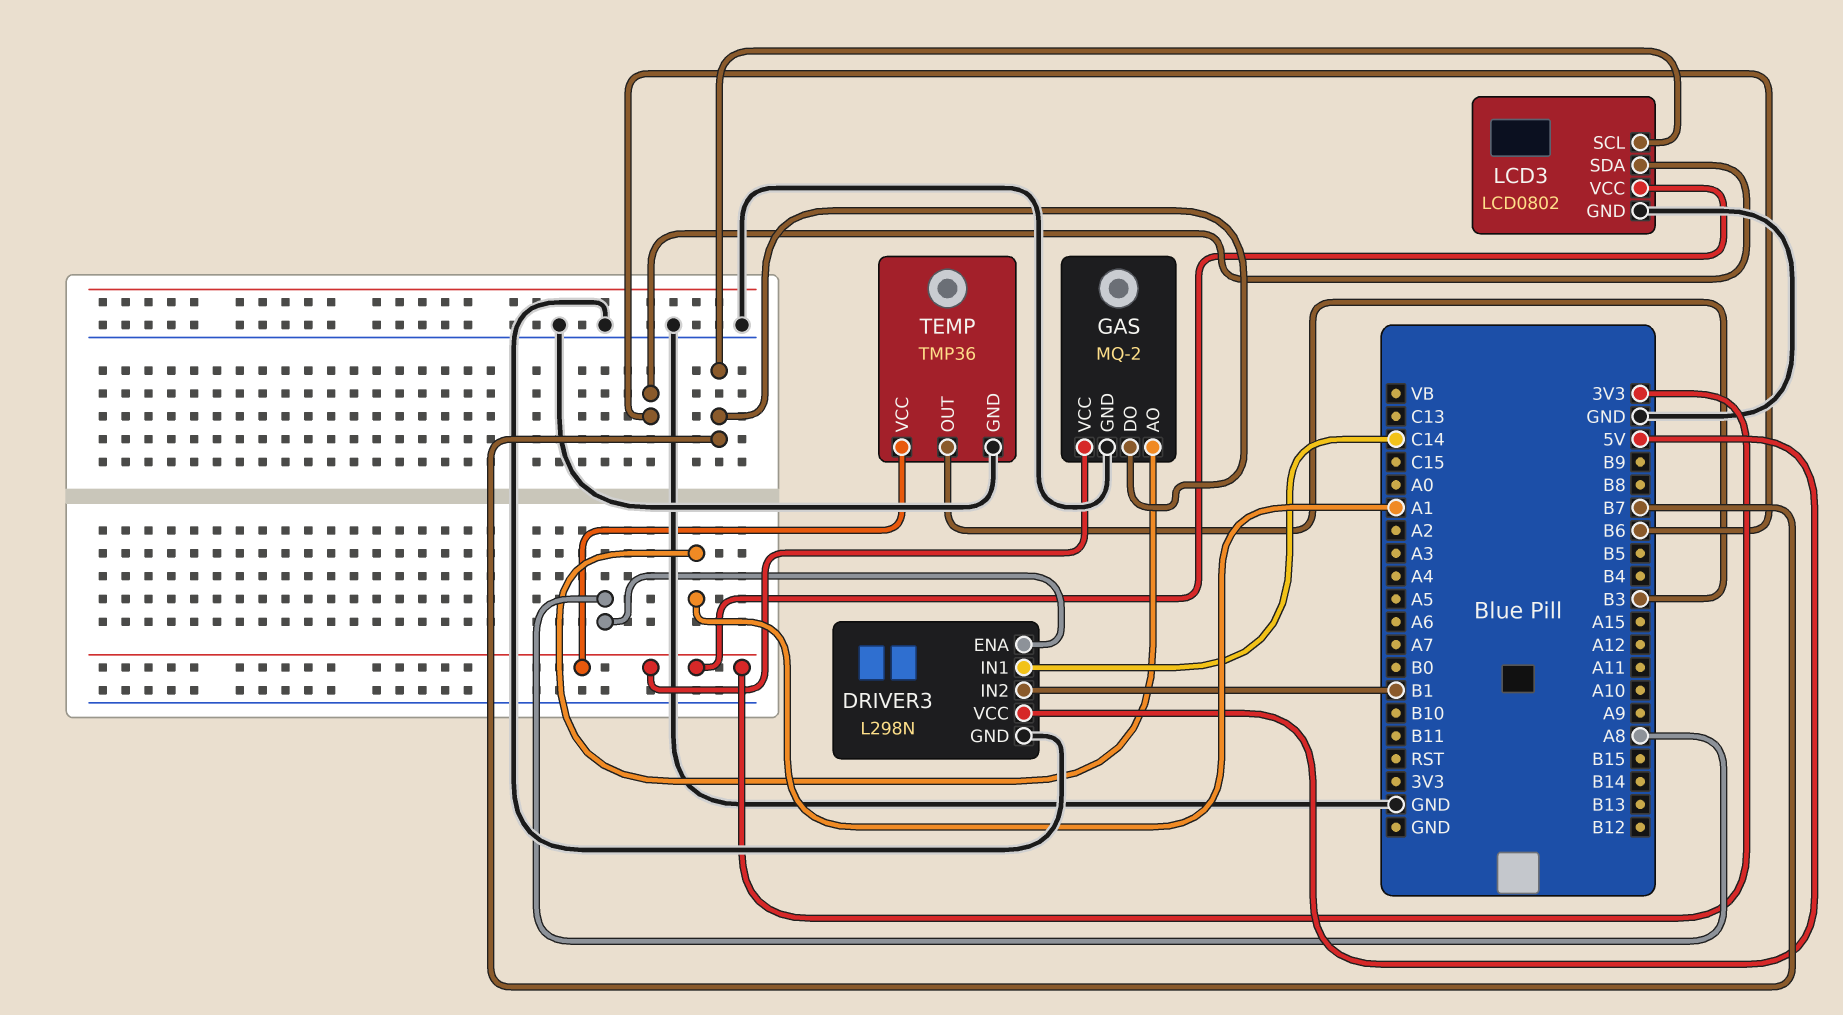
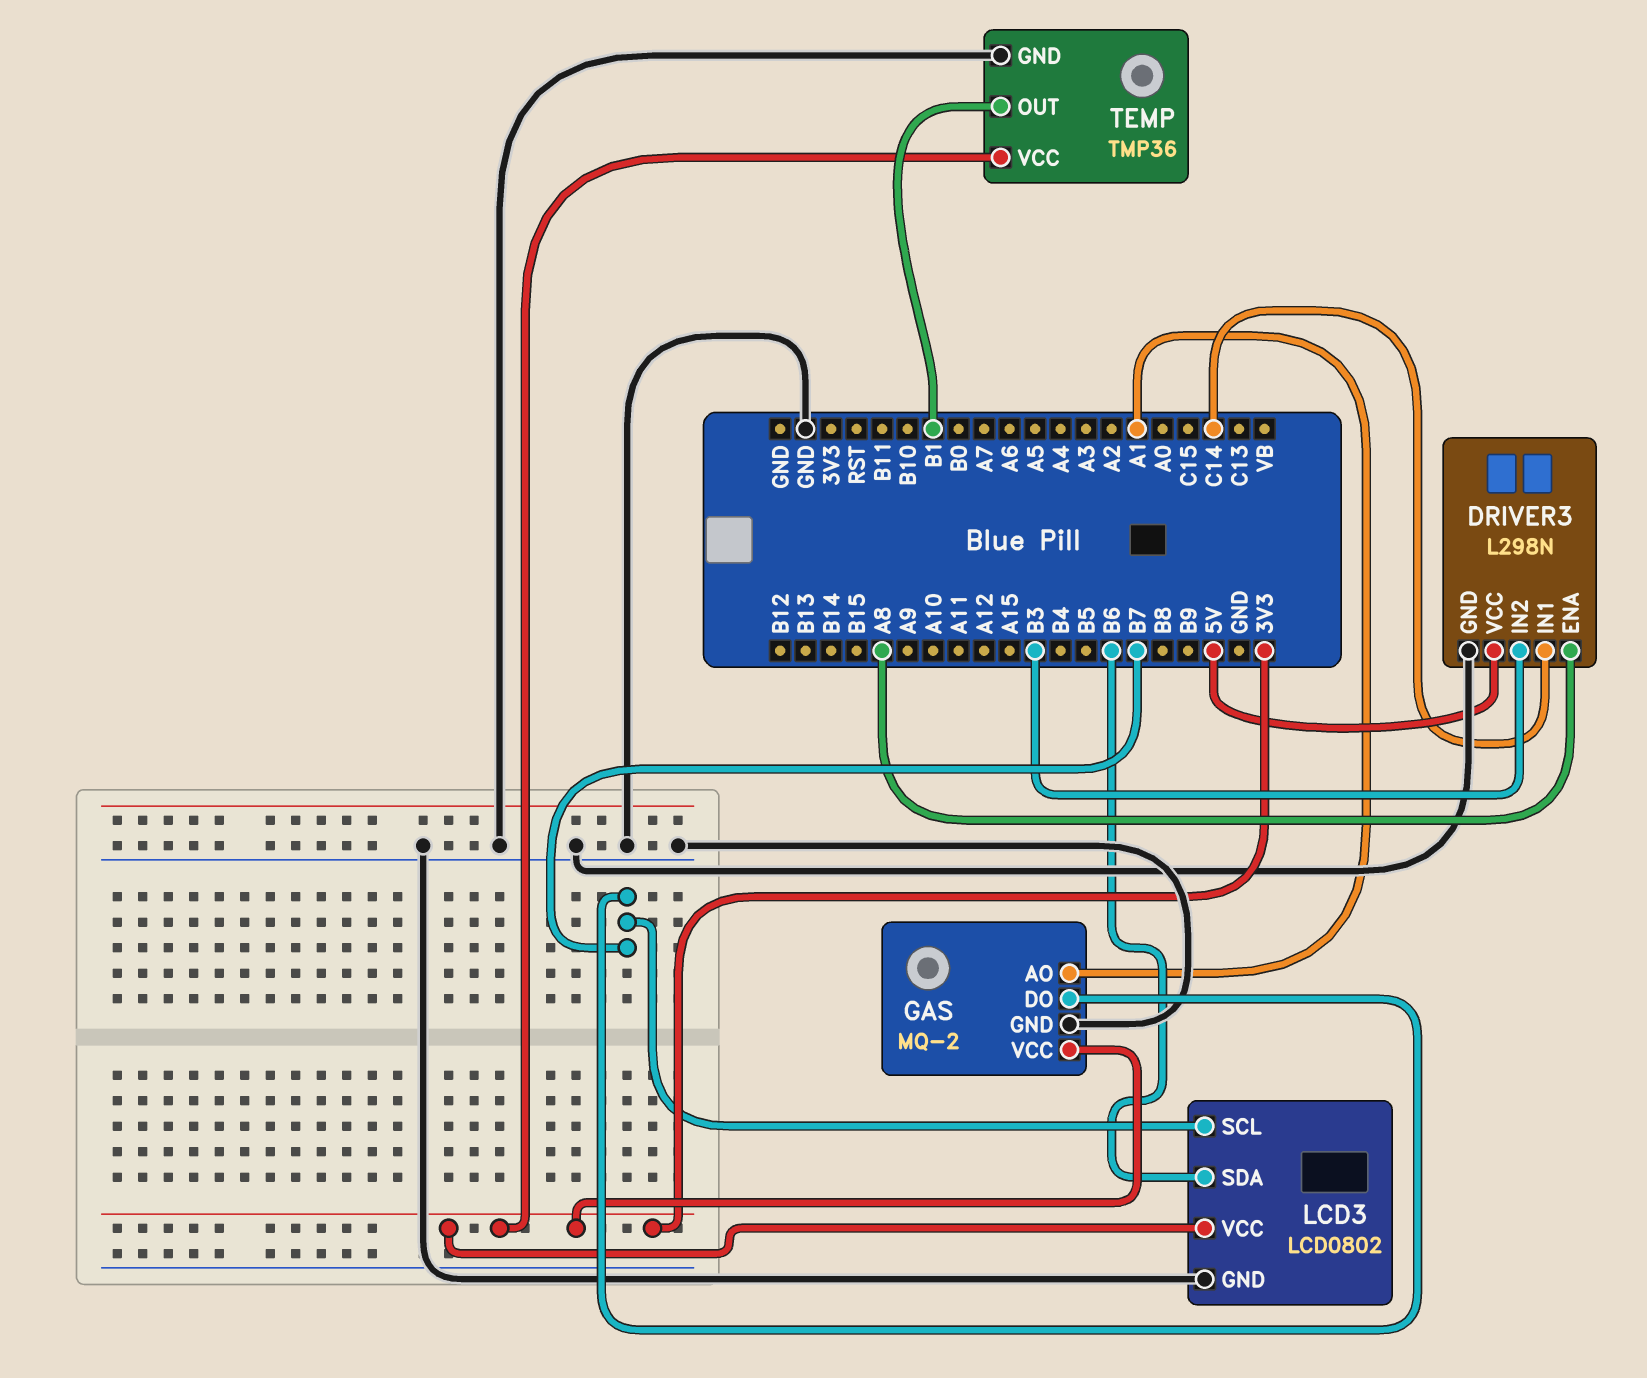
DRIVER3 pin IN2: B1 -> B3
TEMP pin OUT: B3 -> B1

